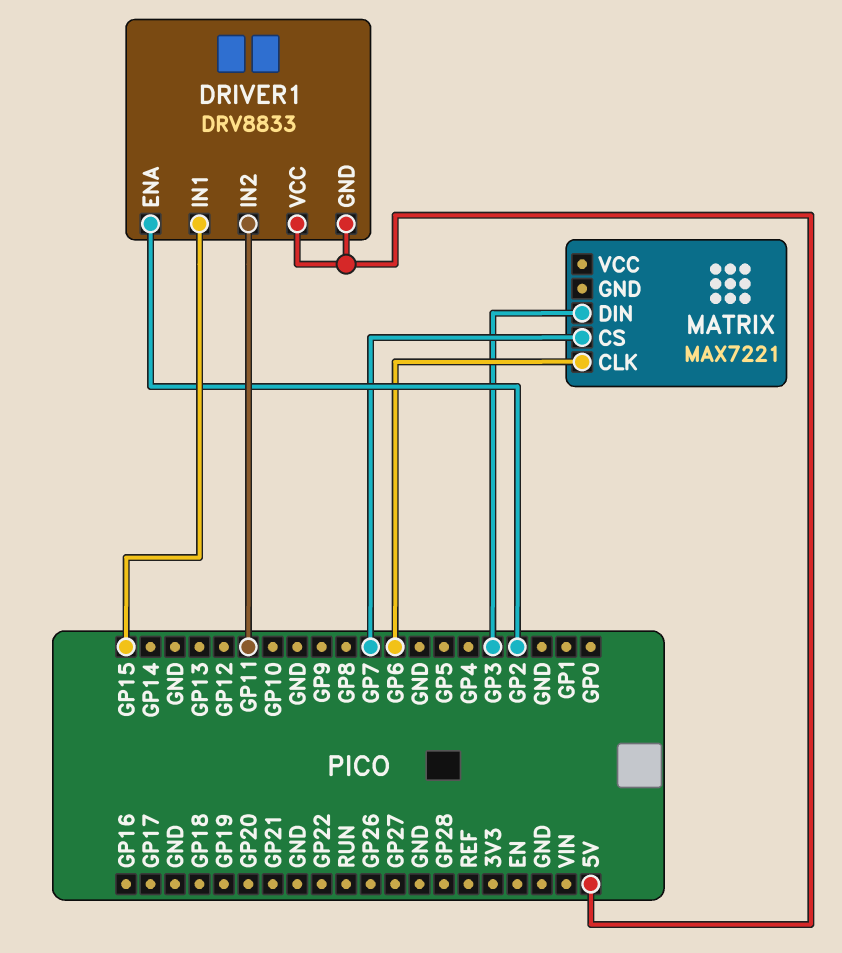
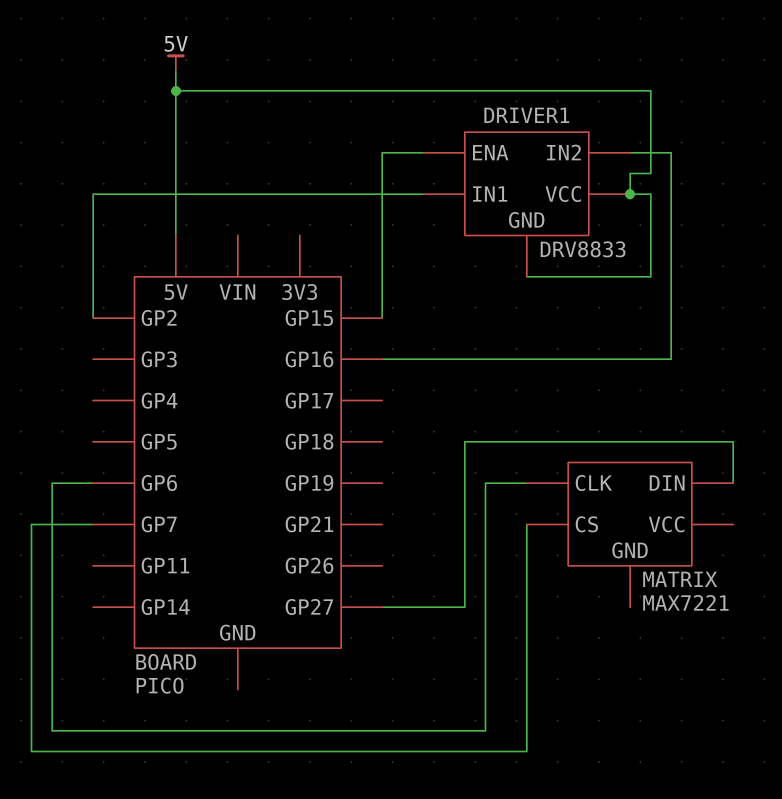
DRIVER1 pin ENA: GP2 -> GP15
DRIVER1 pin IN1: GP15 -> GP2
DRIVER1 pin IN2: GP11 -> GP16
MATRIX pin DIN: GP3 -> GP27

